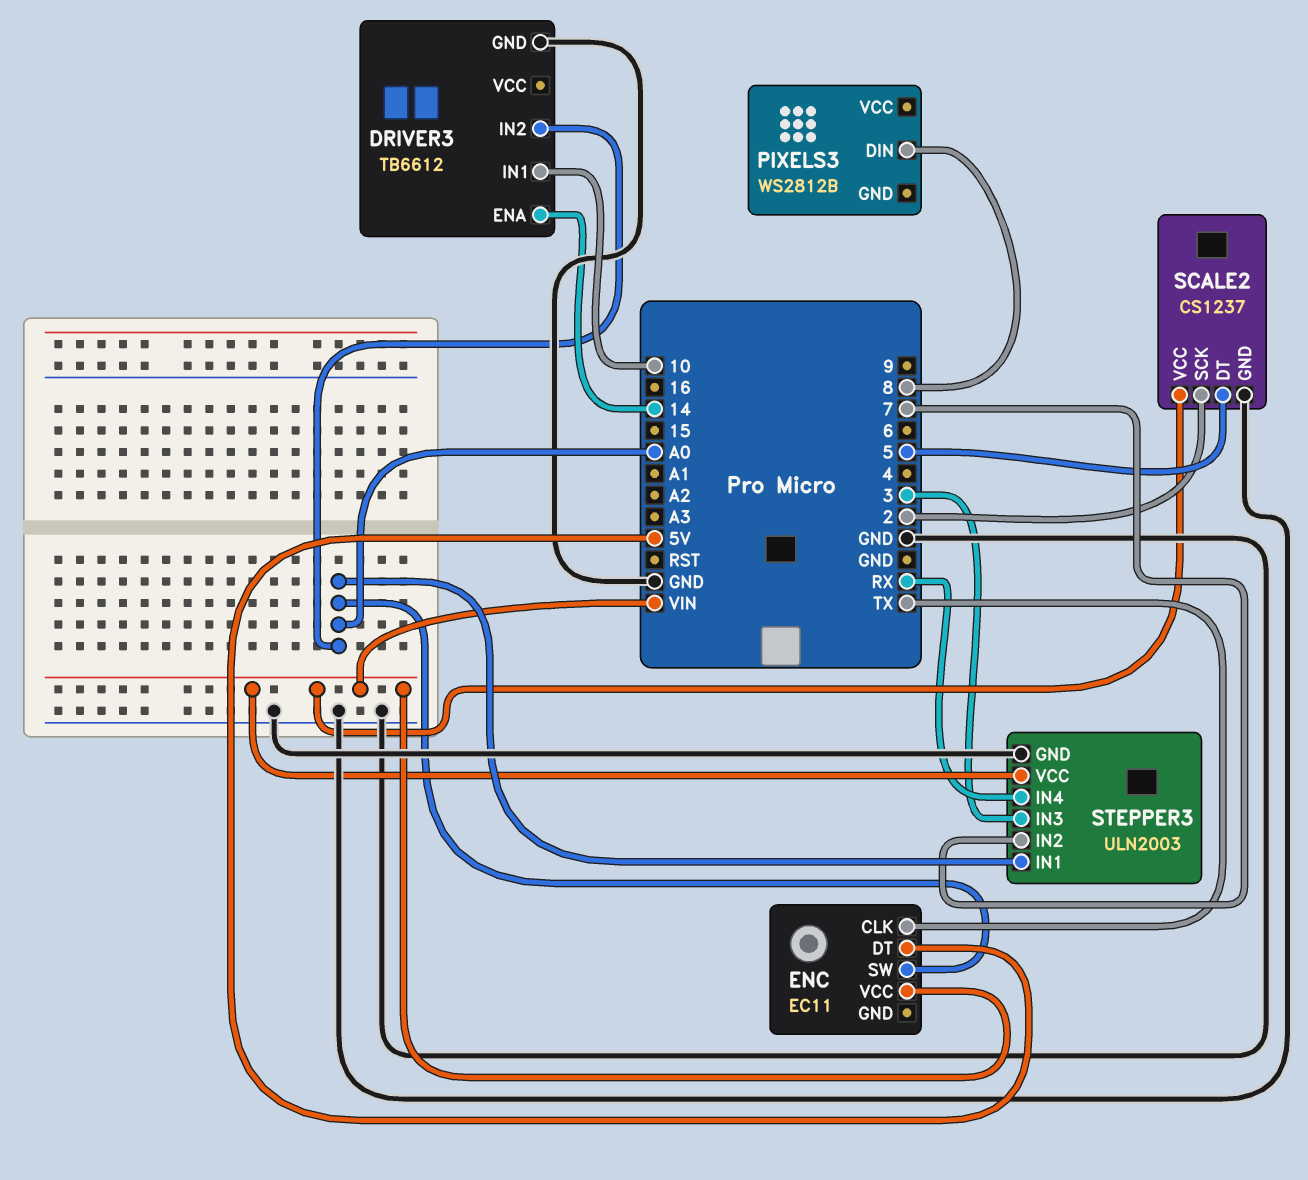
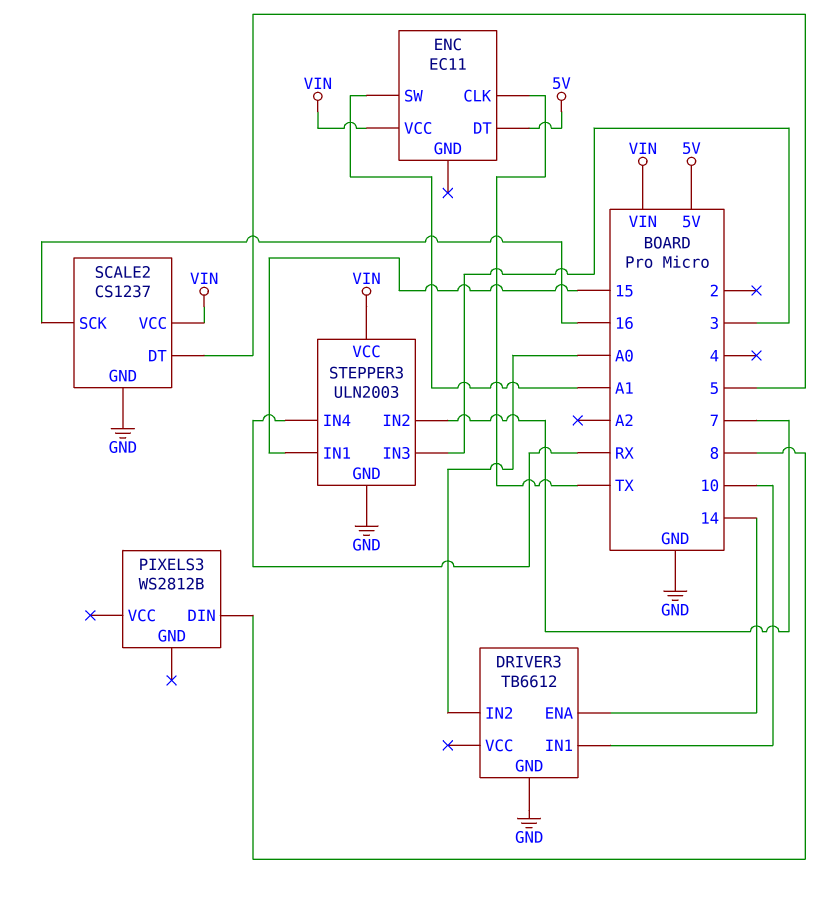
ENC pin SW: A0 -> A1
SCALE2 pin SCK: 2 -> 16
STEPPER3 pin IN1: A0 -> 15

